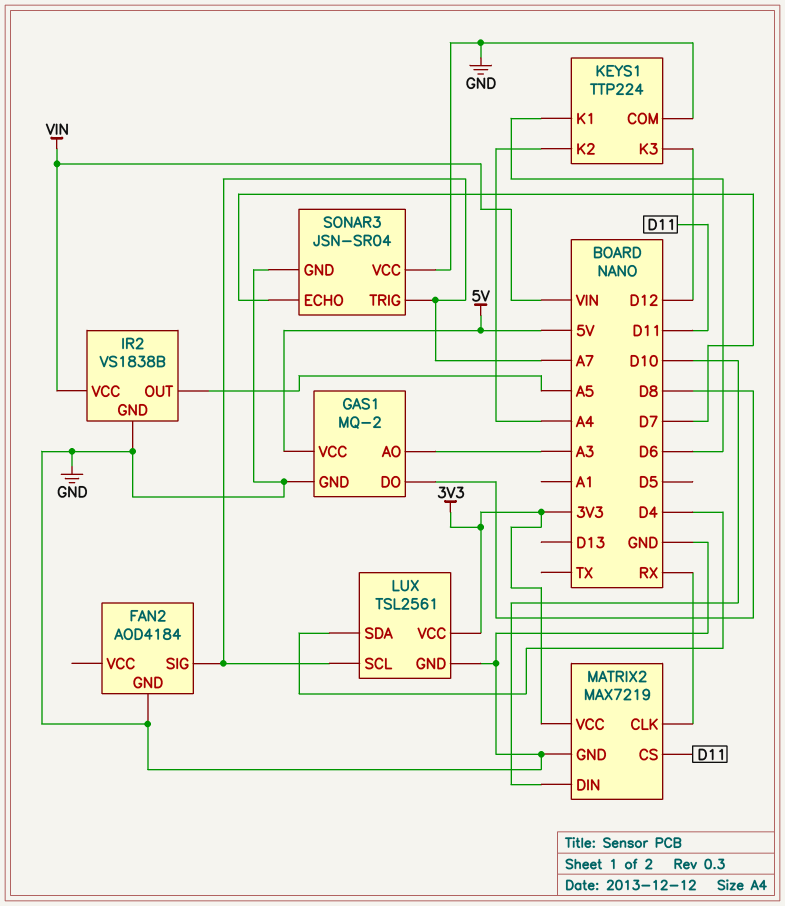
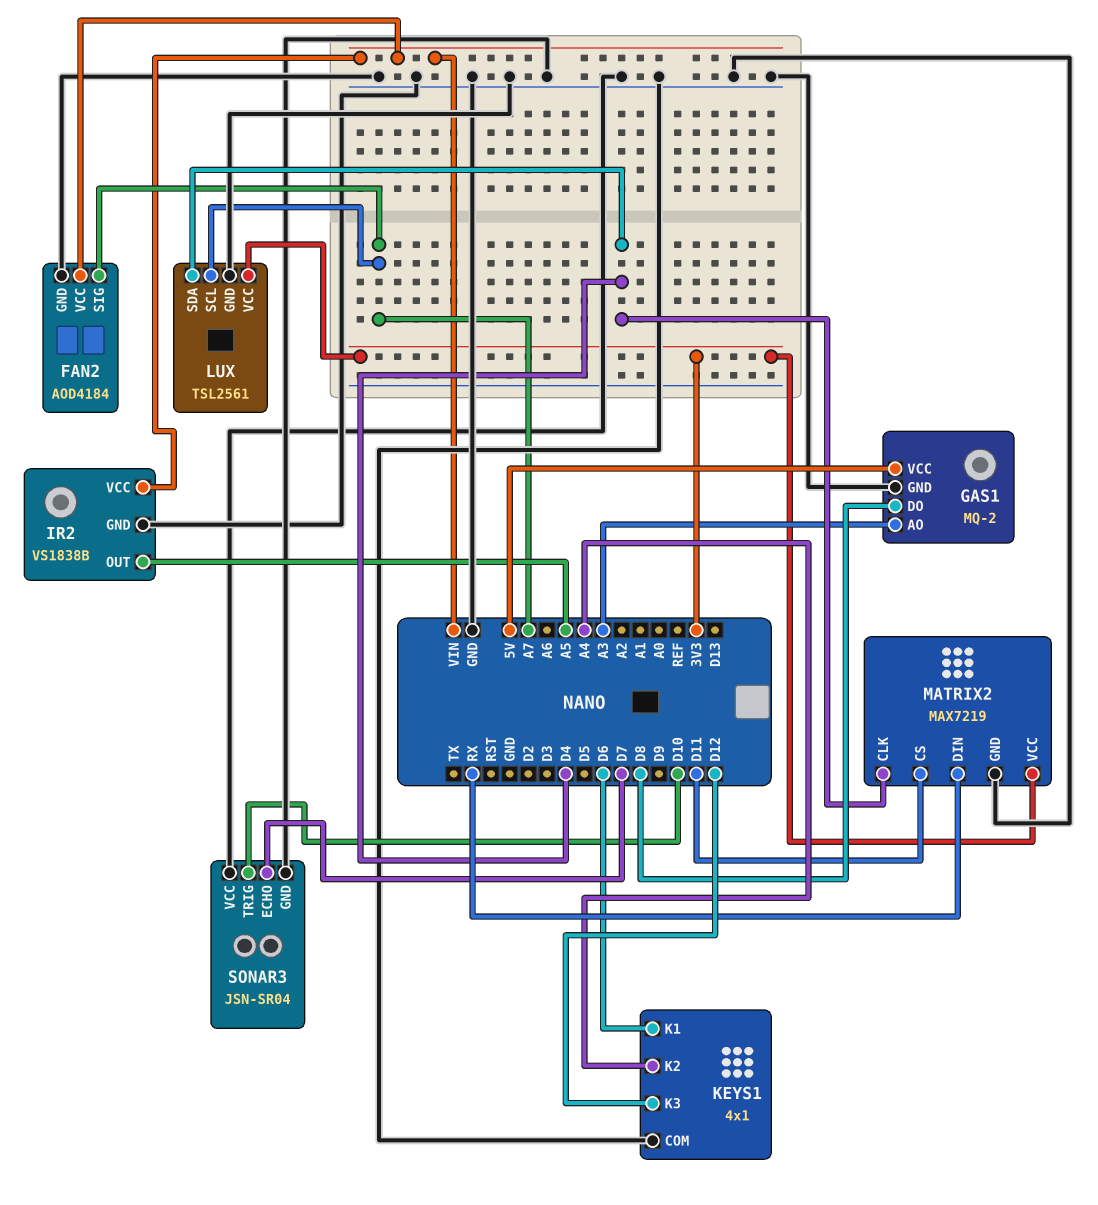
FAN2 pin VCC: none -> VIN
KEYS1: TTP224 -> 4x1
MATRIX2 pin CLK: RX -> D4
MATRIX2 pin DIN: D10 -> RX
SONAR3 pin TRIG: A7 -> D10

